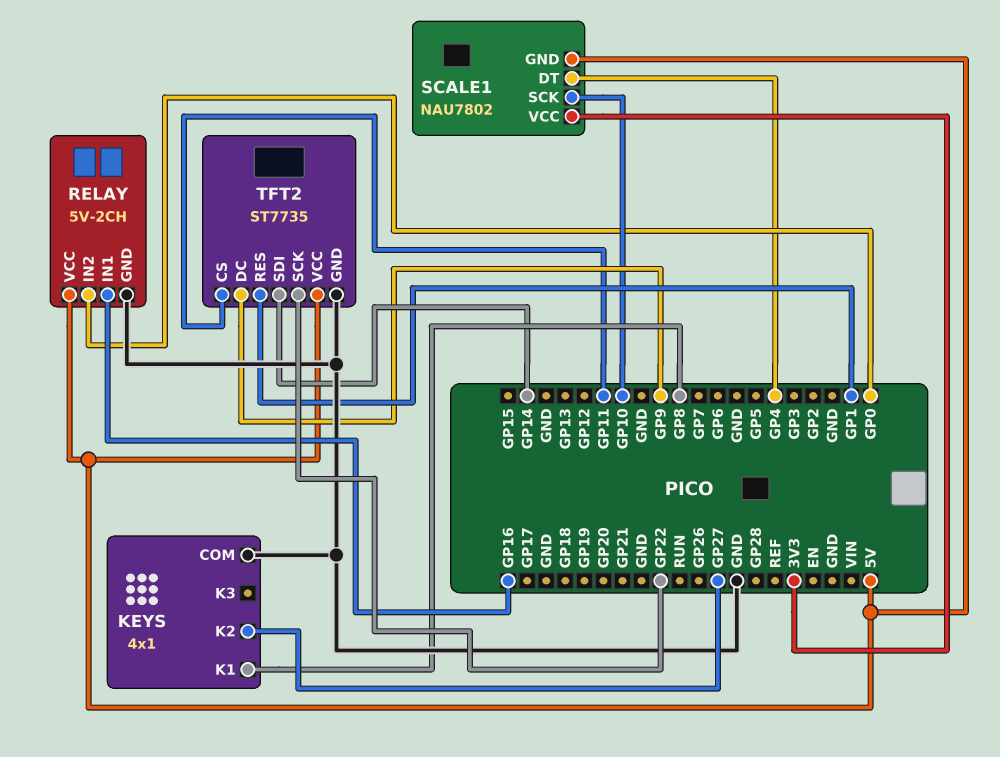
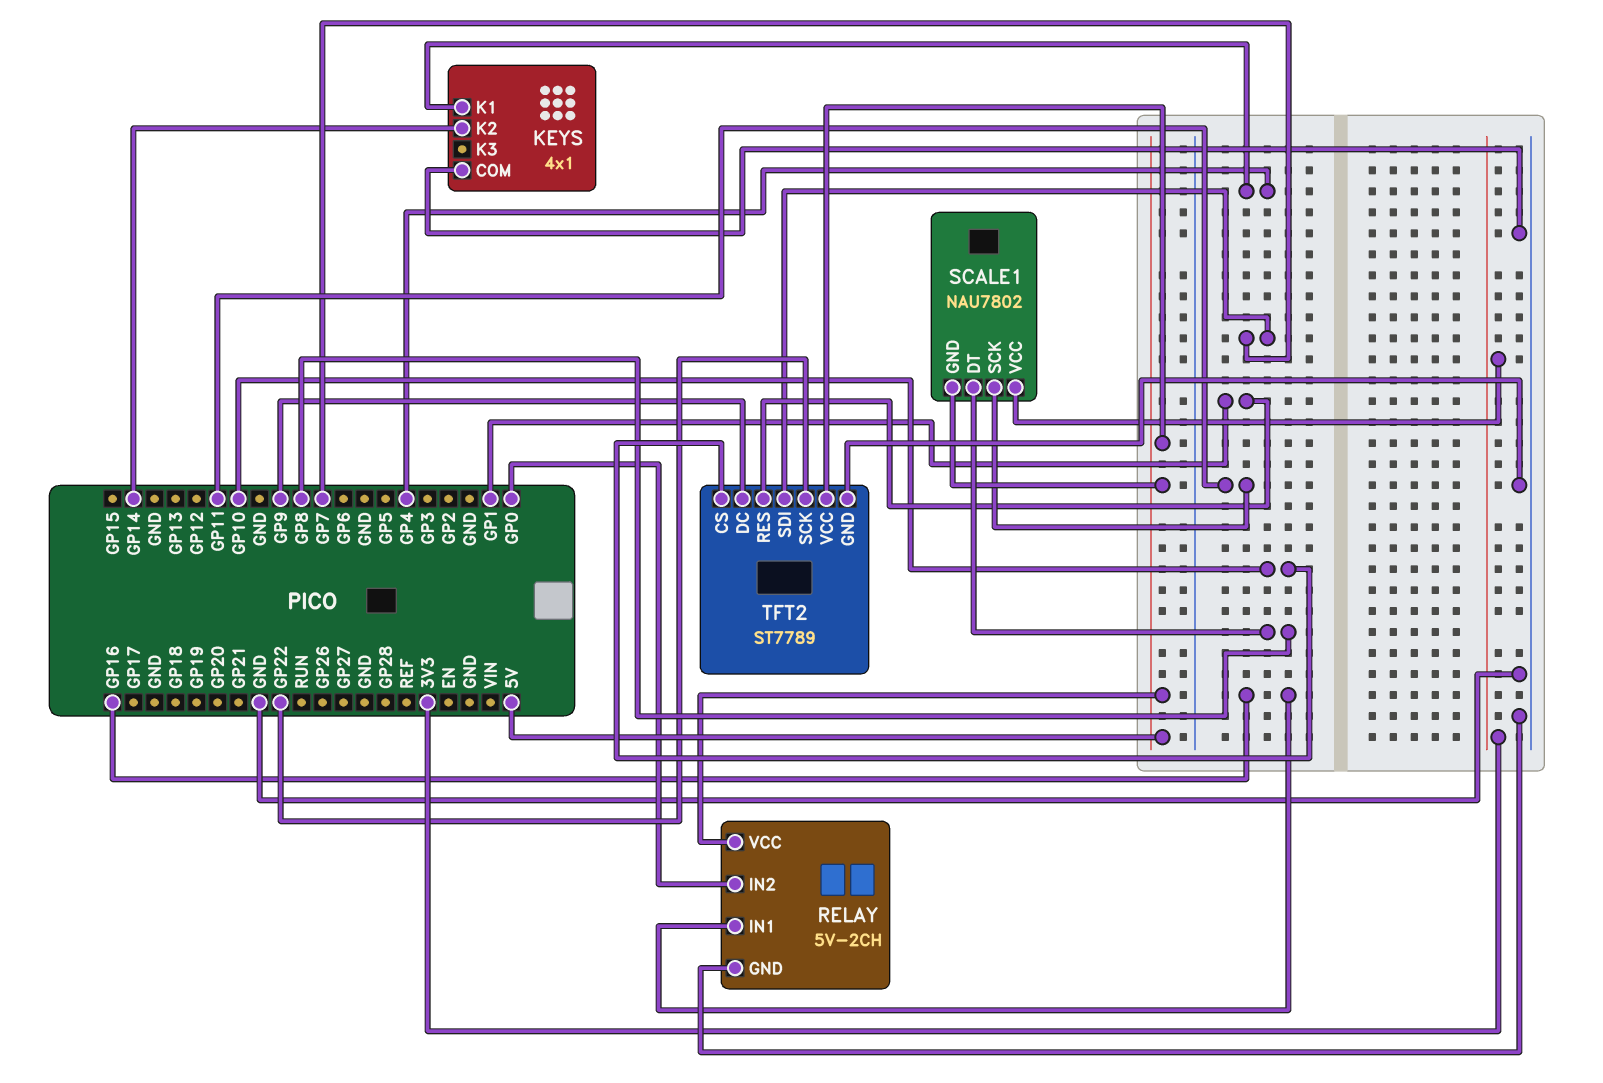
KEYS pin K1: GP8 -> GP4
KEYS pin K2: GP27 -> GP14
SCALE1 pin DT: GP4 -> GP8
SCALE1 pin SCK: GP10 -> GP11
TFT2: ST7735 -> ST7789
TFT2 pin CS: GP11 -> GP10
TFT2 pin SDI: GP14 -> GP7

